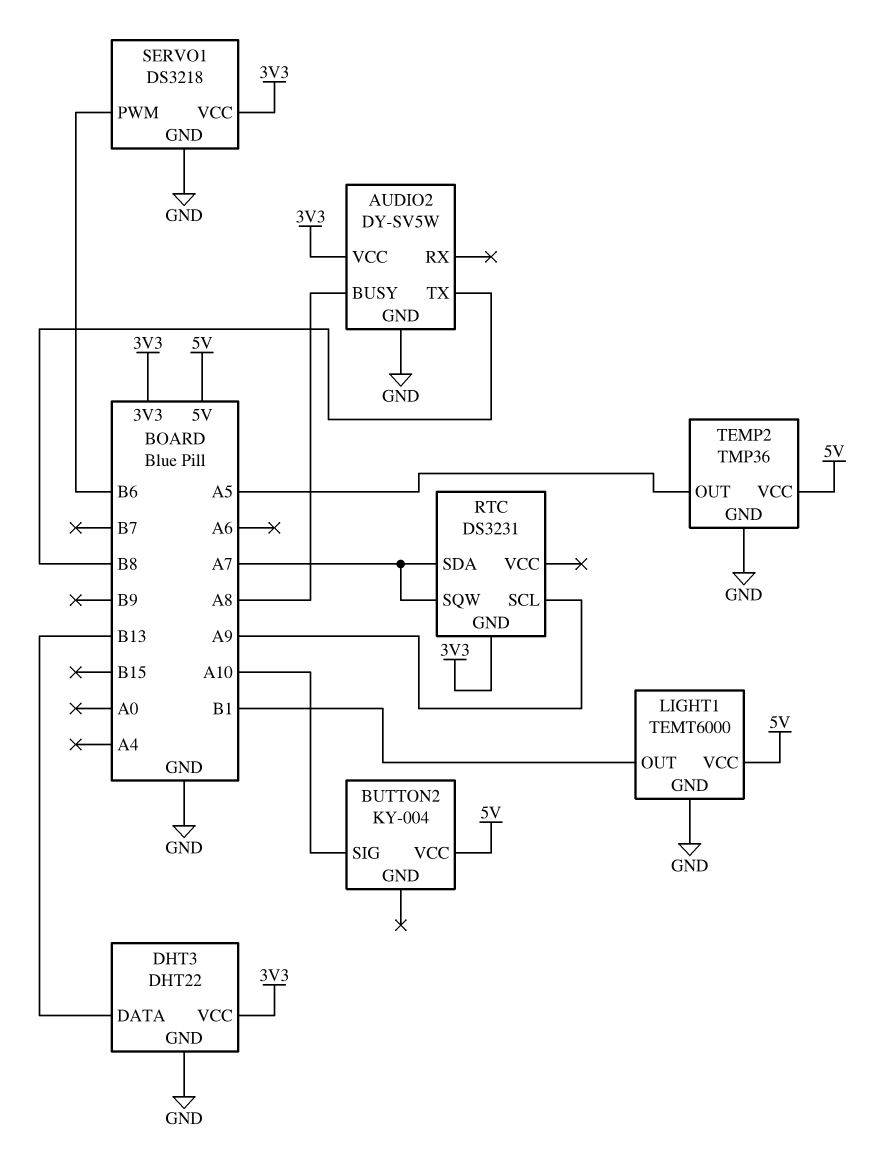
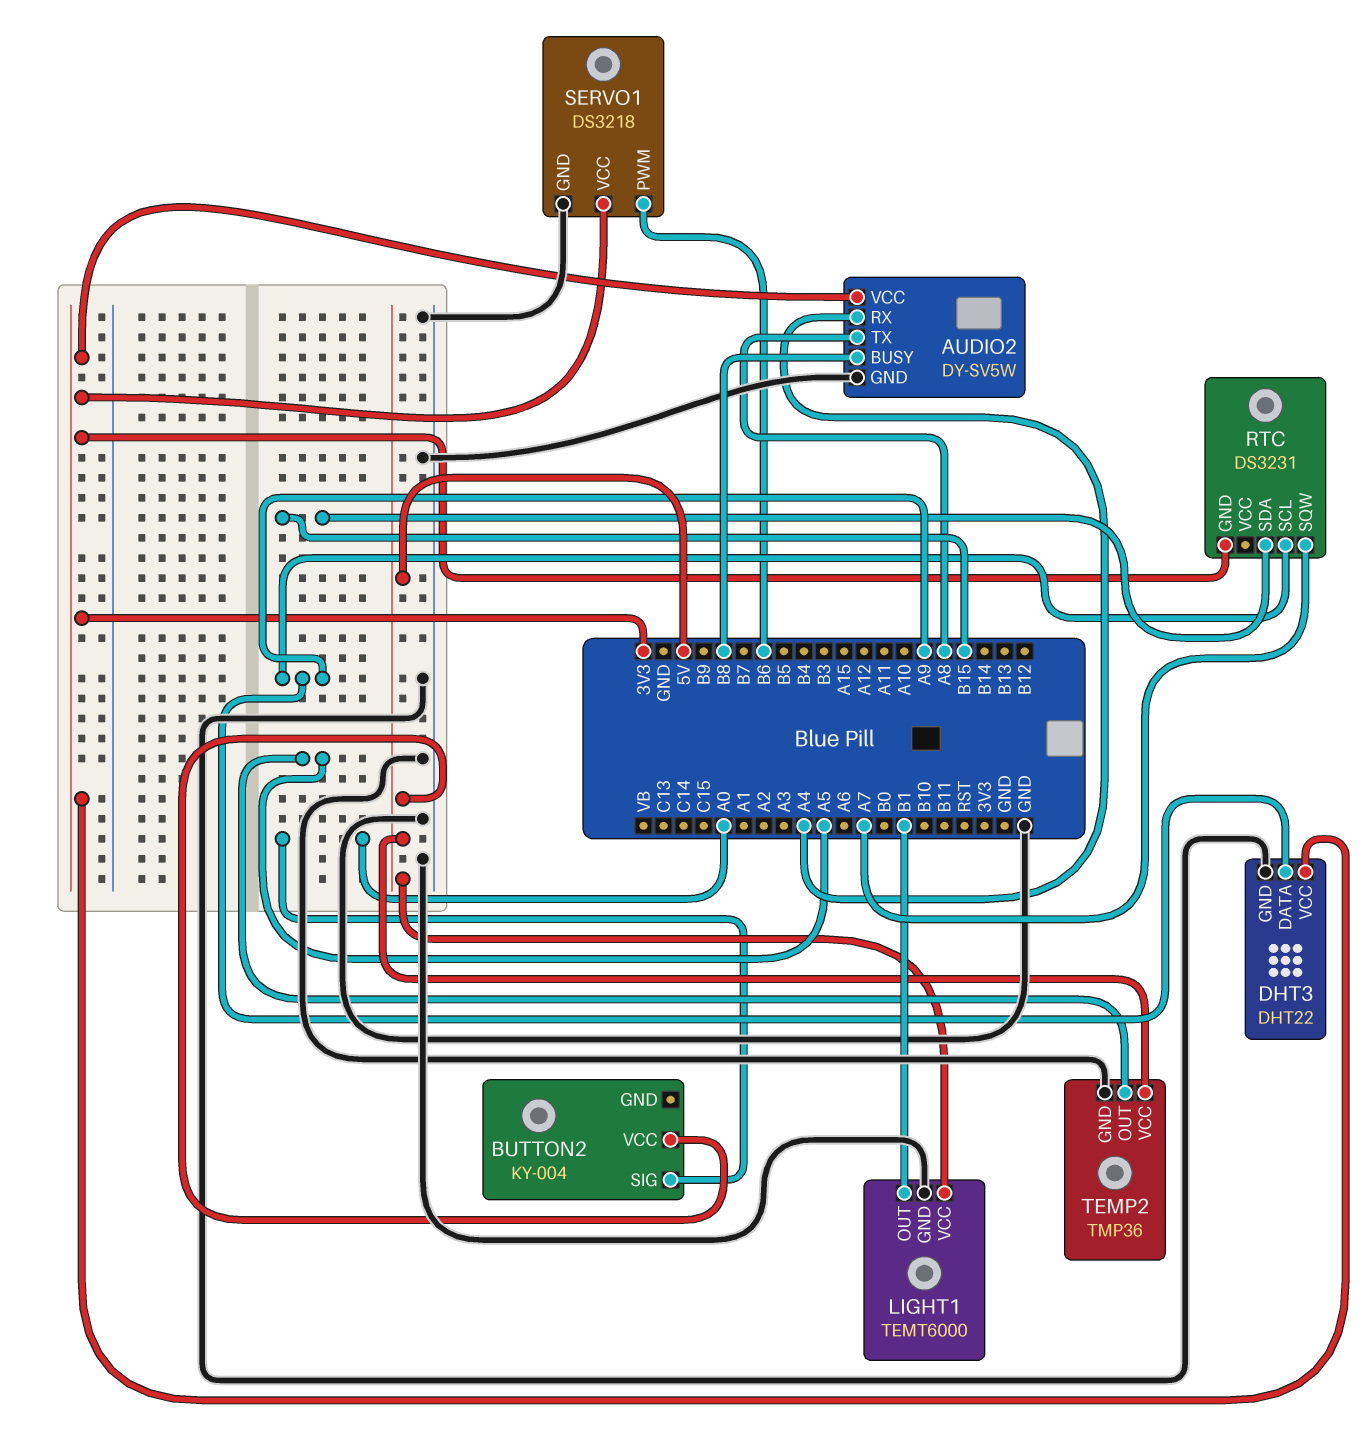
AUDIO2 pin BUSY: A8 -> B8
AUDIO2 pin RX: none -> A4
AUDIO2 pin TX: B8 -> A8
BUTTON2 pin SIG: A10 -> A0
DHT3 pin DATA: B13 -> A9
RTC pin SDA: A7 -> B15

